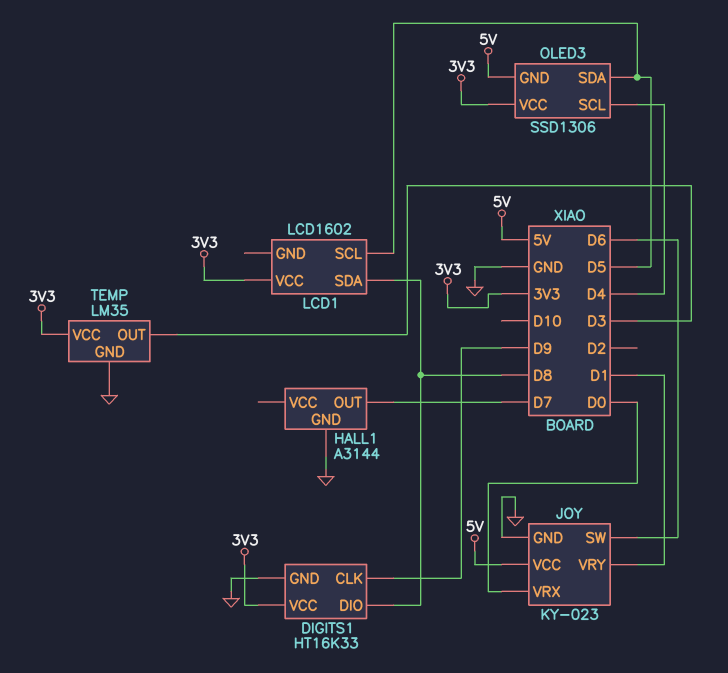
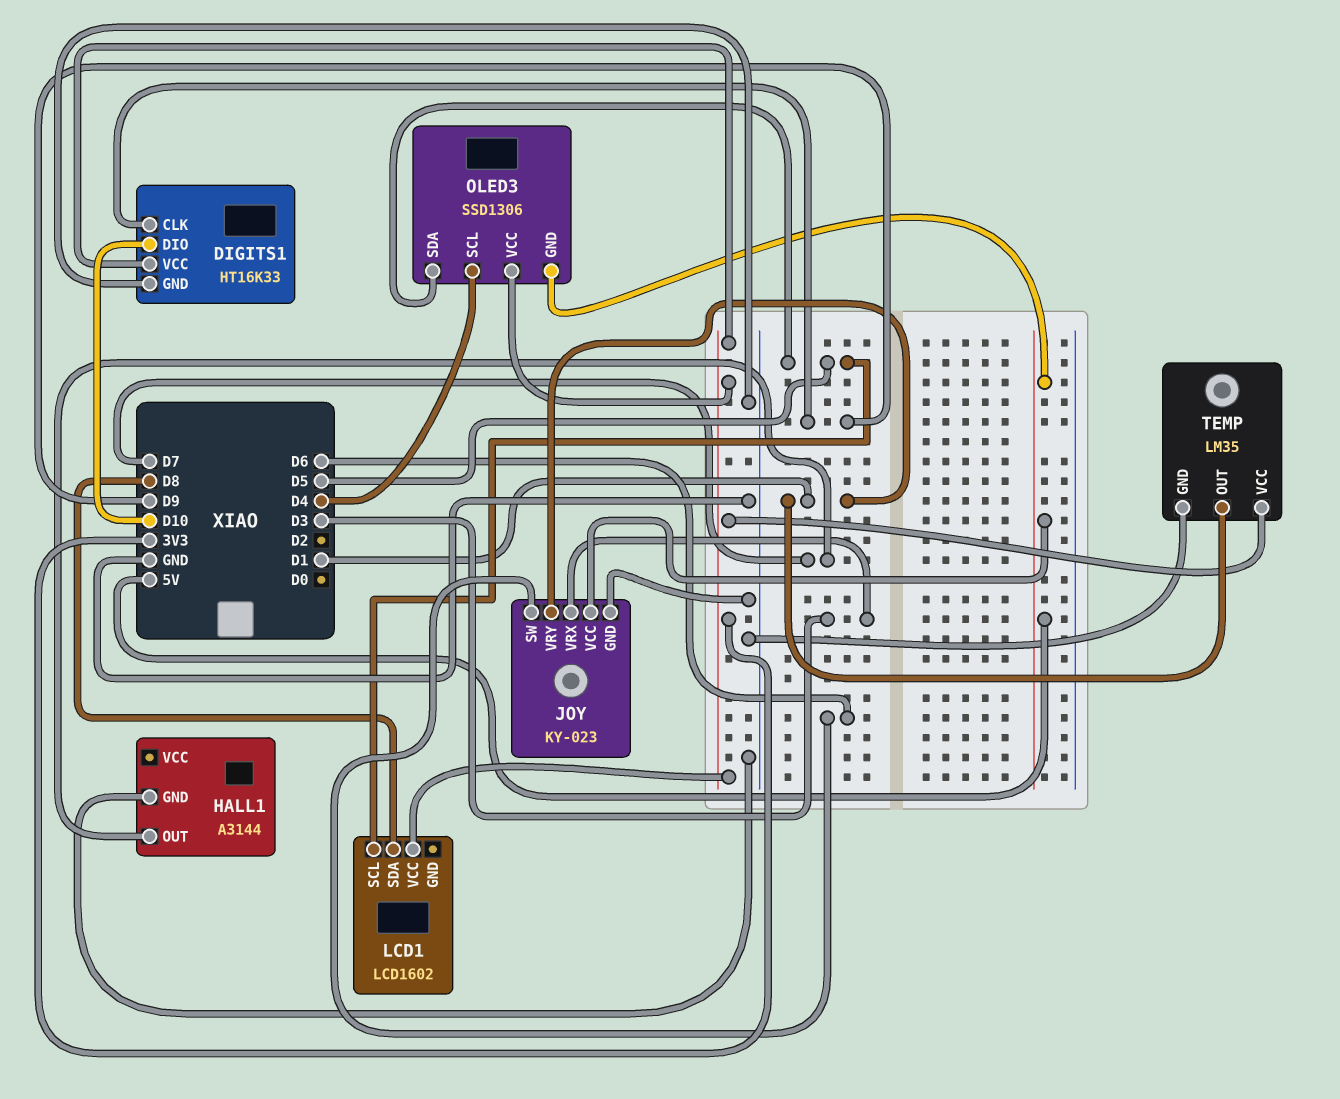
DIGITS1 pin DIO: D8 -> D10
JOY pin VRX: D0 -> D3
TEMP pin OUT: D3 -> D1

